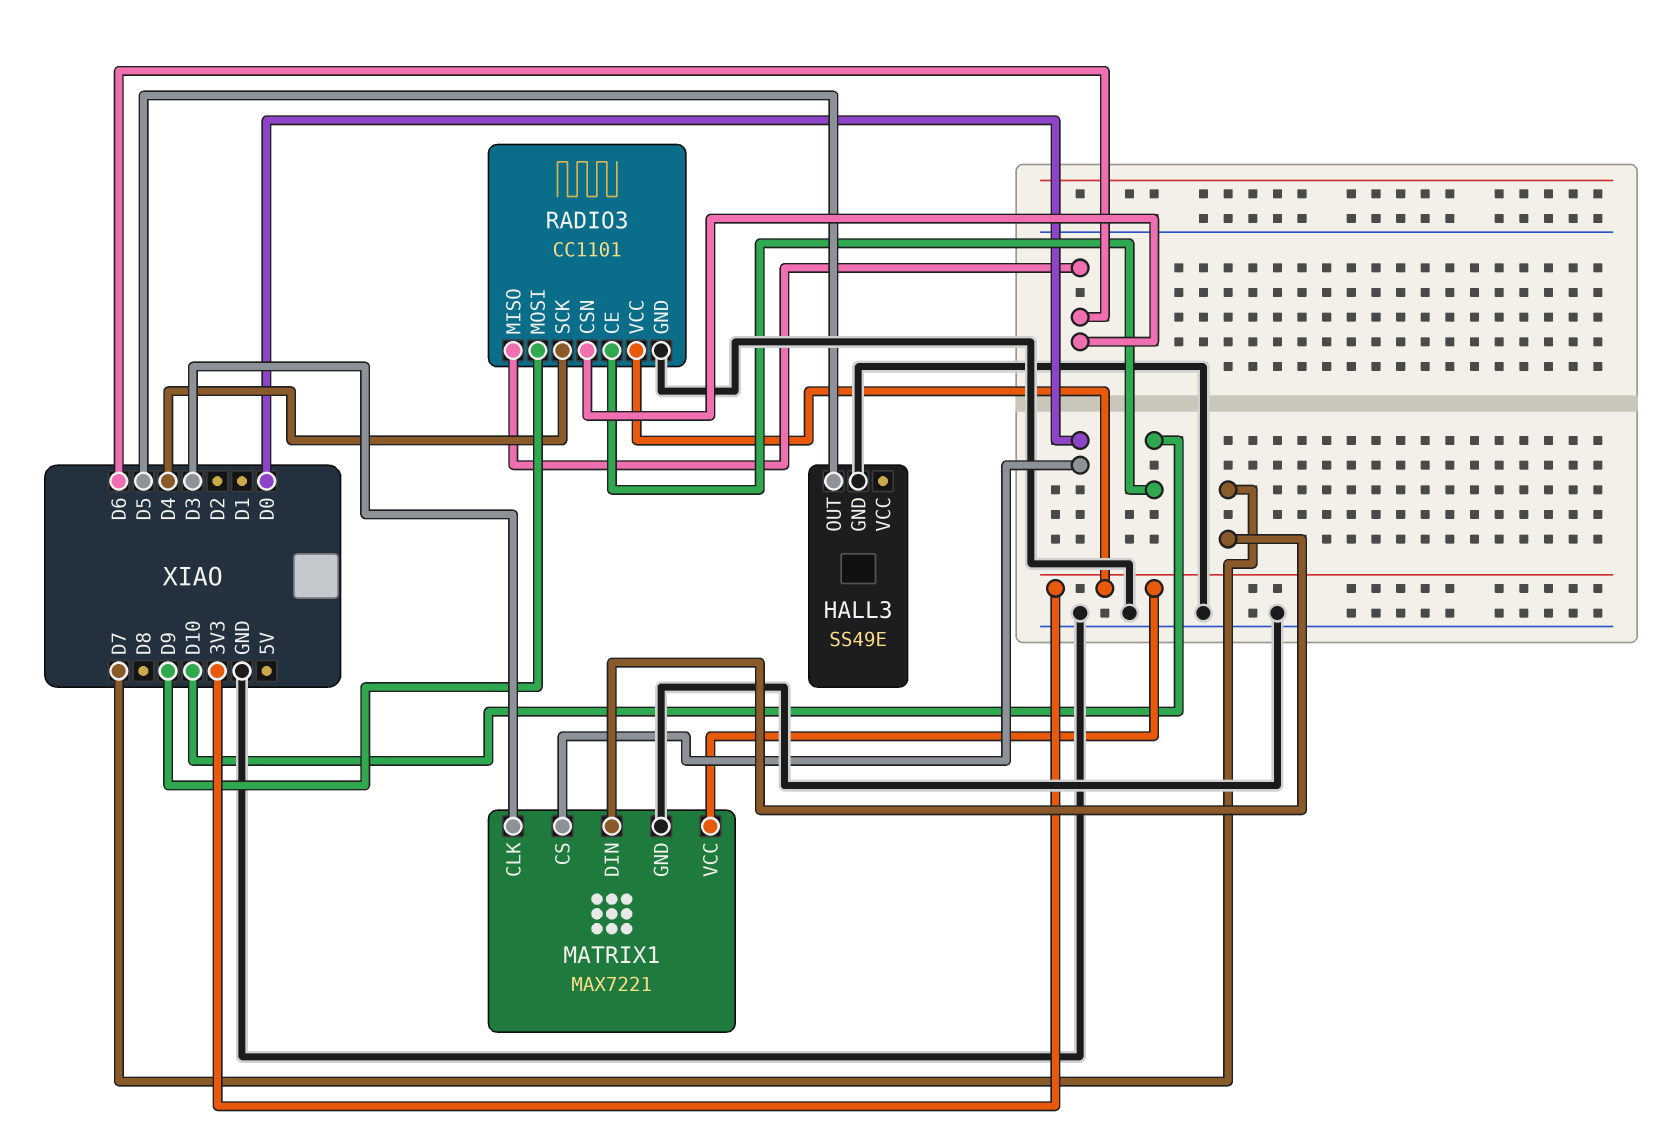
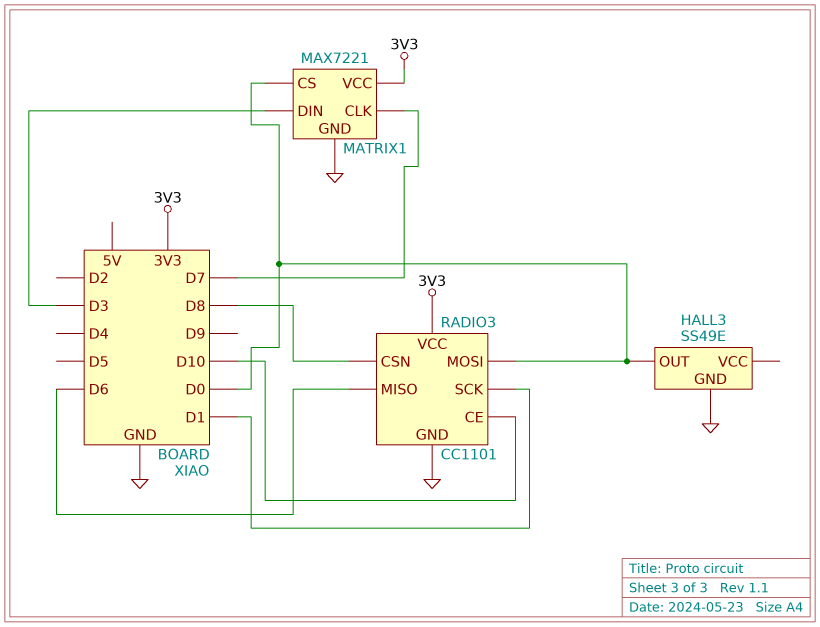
HALL3 pin OUT: D5 -> D0
MATRIX1 pin CLK: D3 -> D7
MATRIX1 pin DIN: D7 -> D3
RADIO3 pin CSN: D6 -> D8
RADIO3 pin MOSI: D9 -> D0
RADIO3 pin SCK: D4 -> D1

